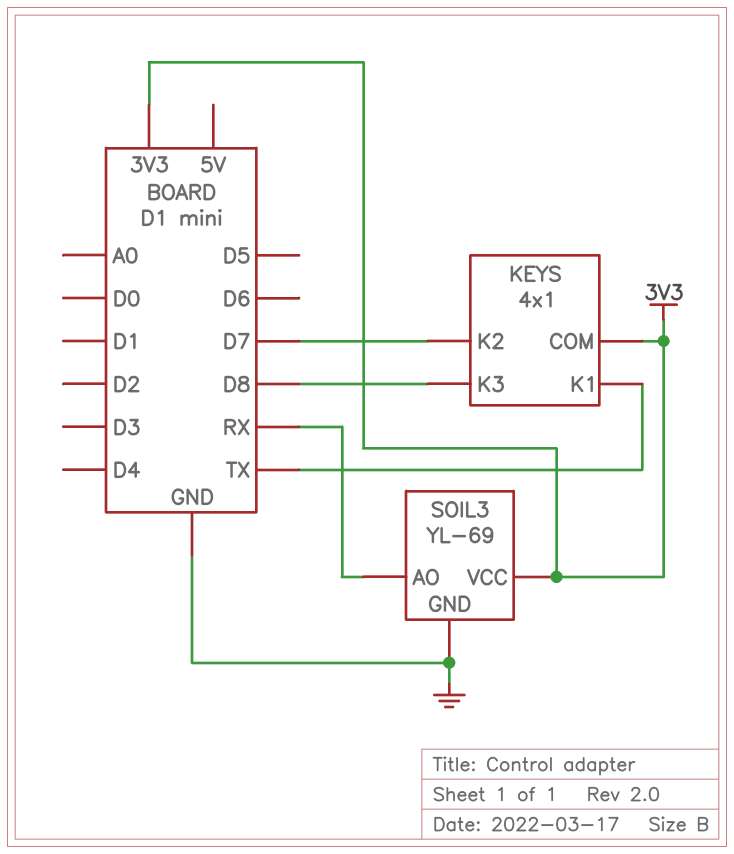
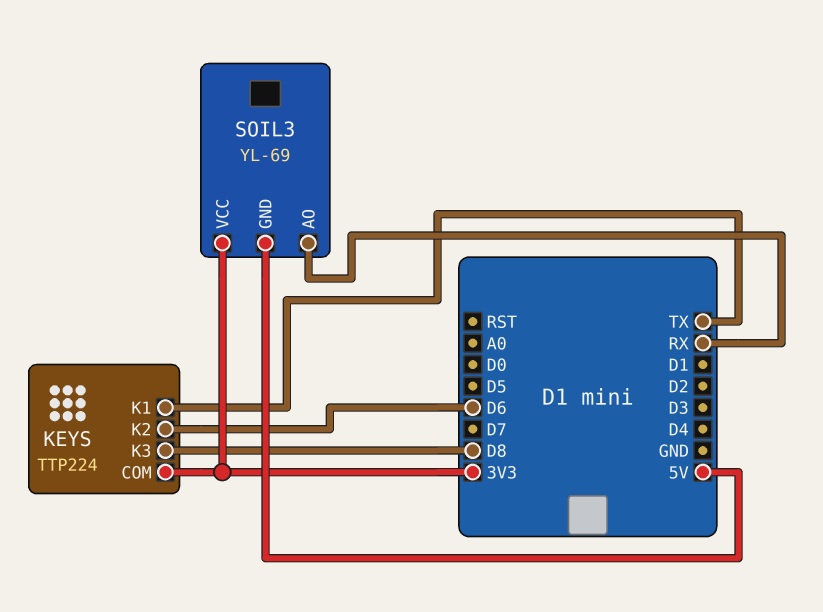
KEYS: 4x1 -> TTP224
KEYS pin K2: D7 -> D6
SOIL3 pin GND: GND -> 5V

